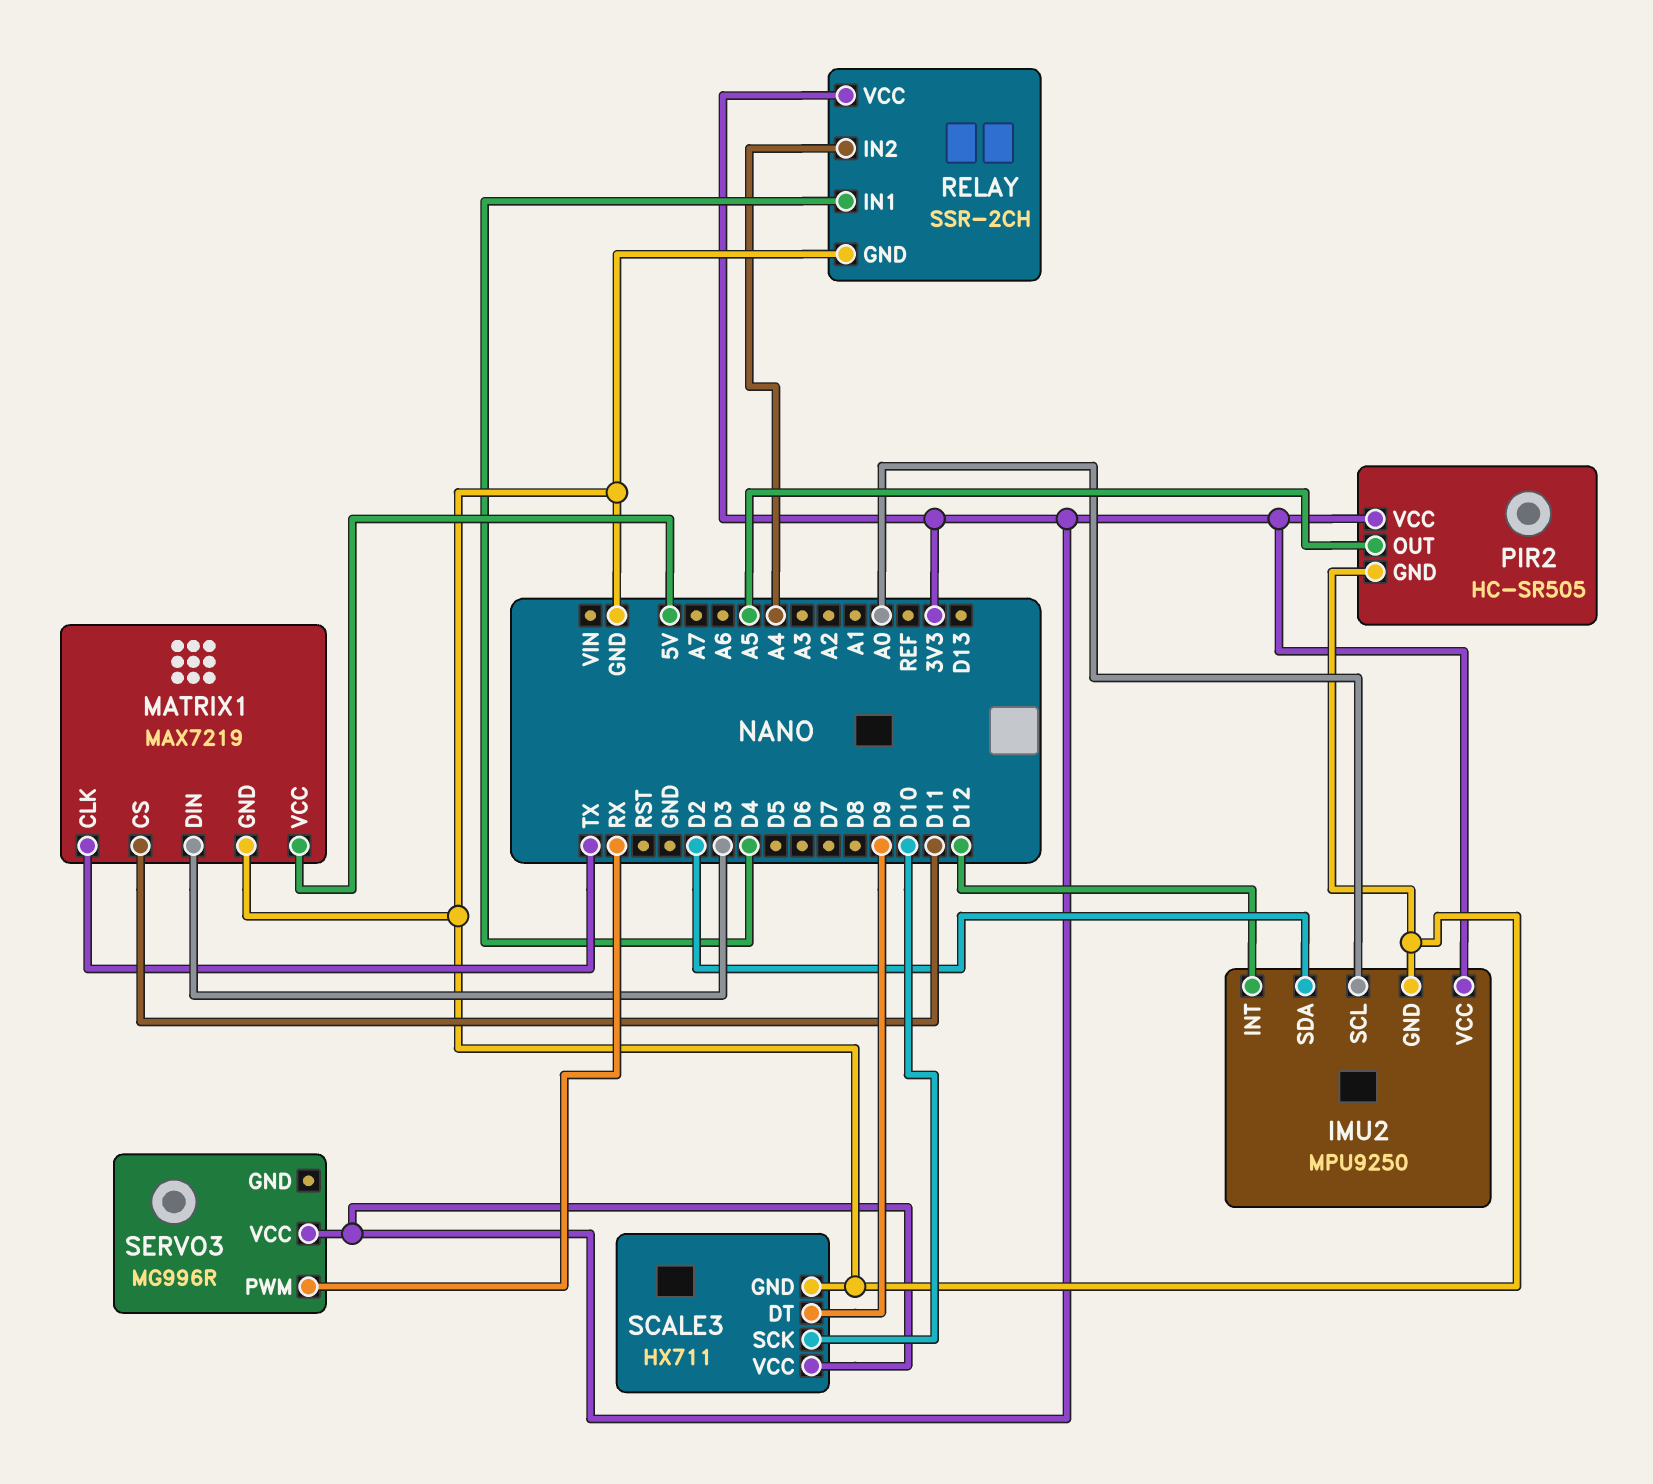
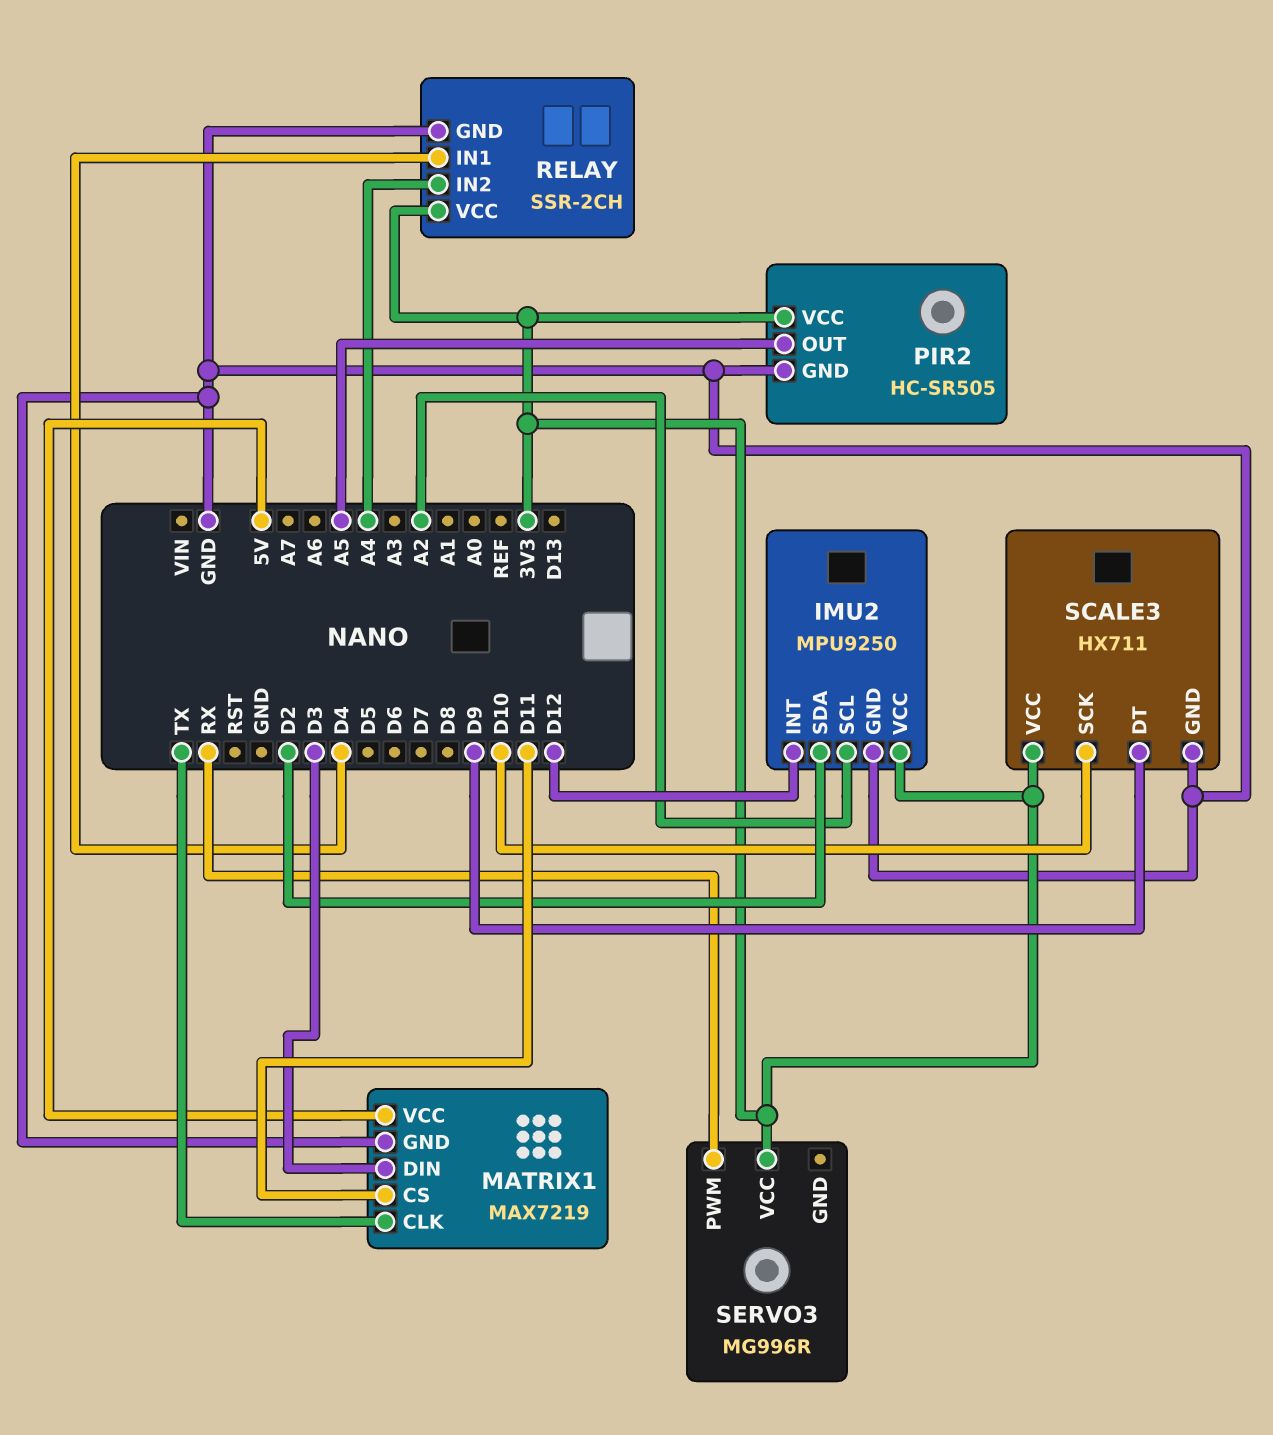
IMU2 pin SCL: A0 -> A2

